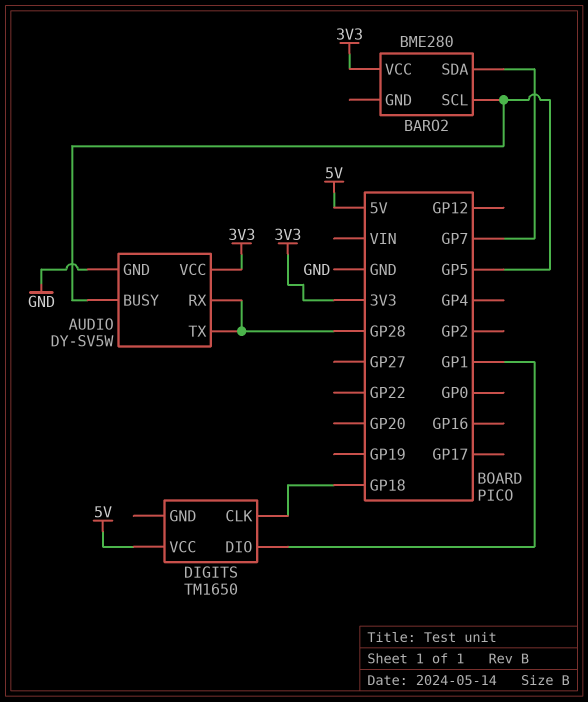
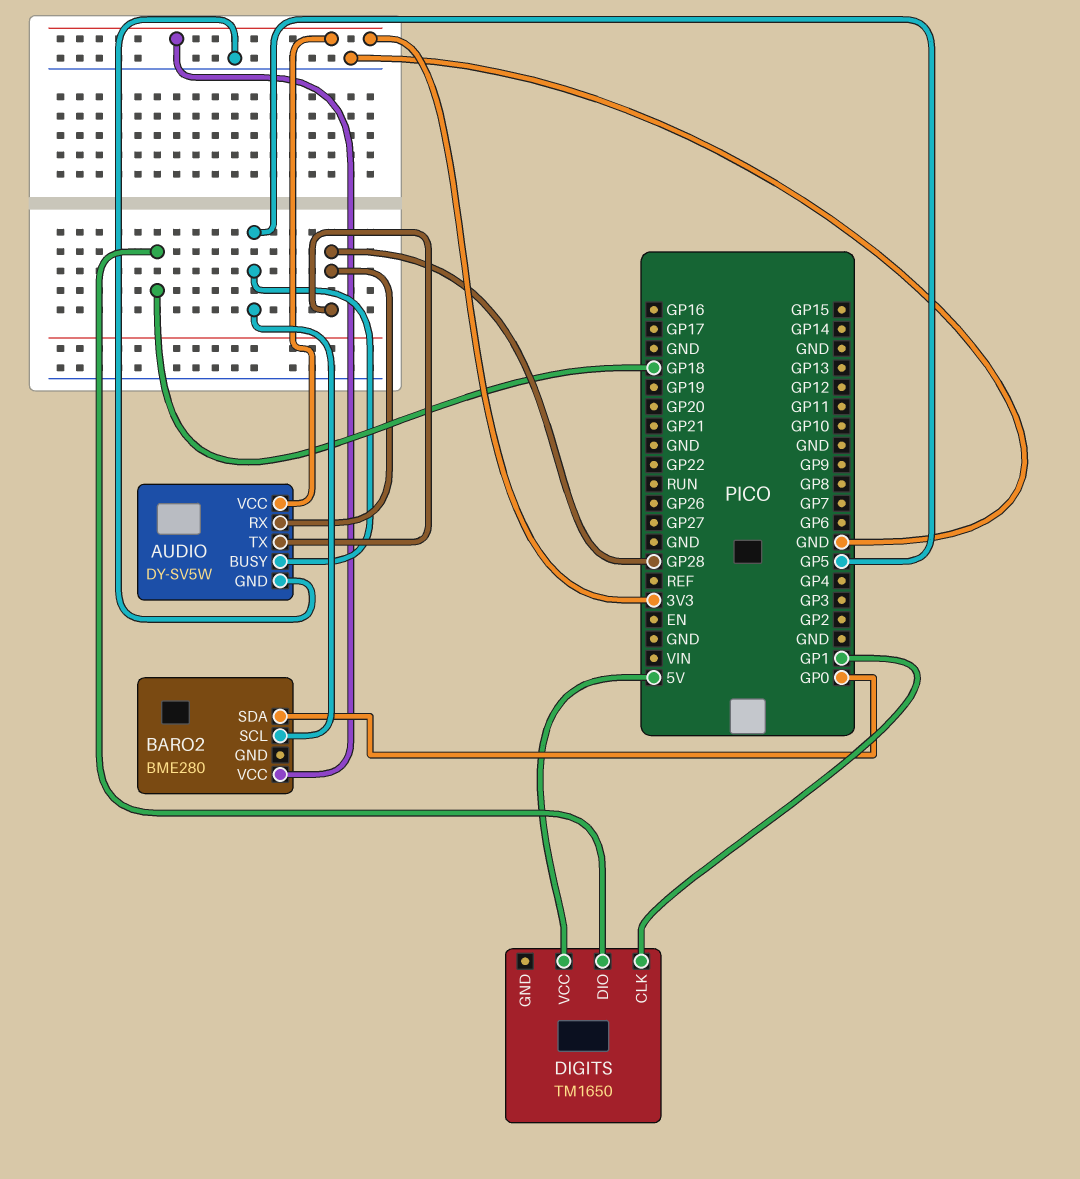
BARO2 pin SDA: GP7 -> GP0
DIGITS pin CLK: GP18 -> GP1
DIGITS pin DIO: GP1 -> GP18

